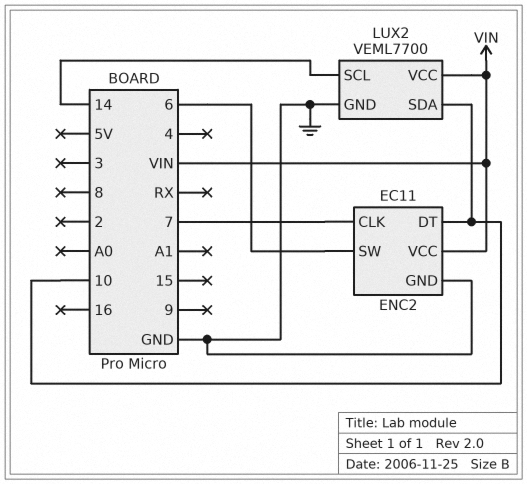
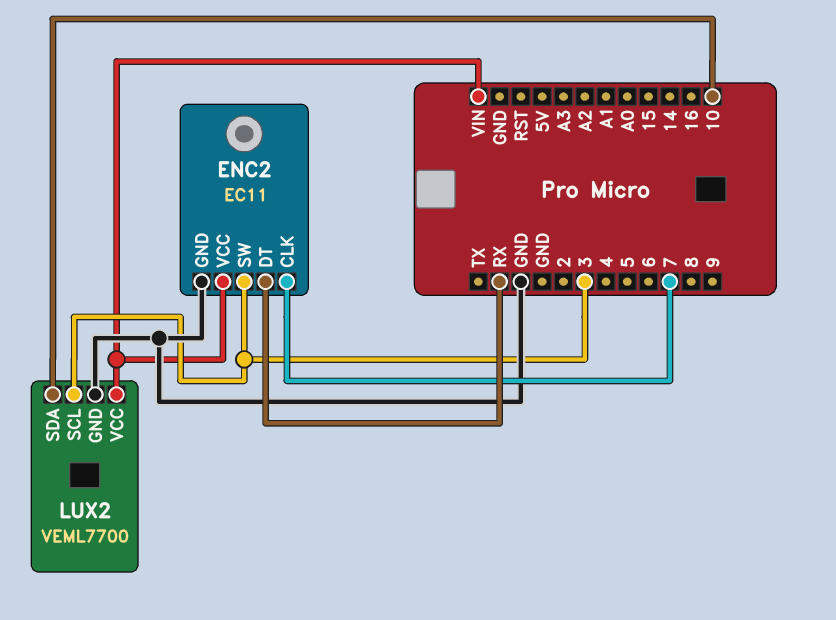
ENC2 pin DT: 10 -> RX
ENC2 pin SW: 6 -> 3
LUX2 pin SCL: 14 -> 3

